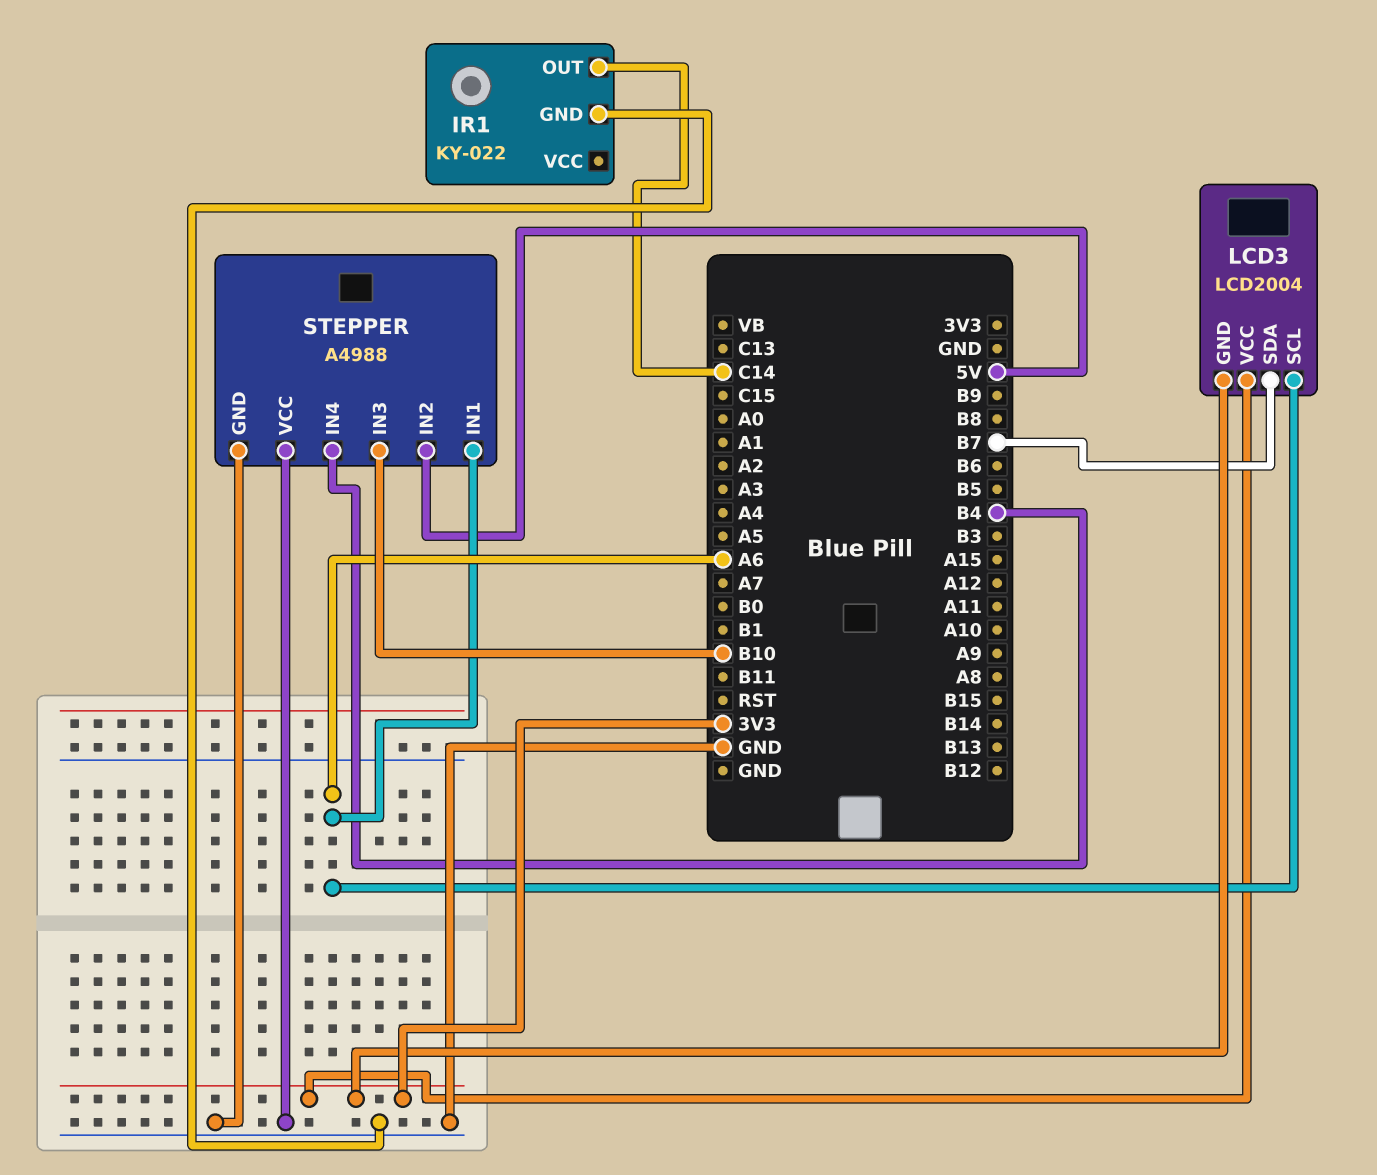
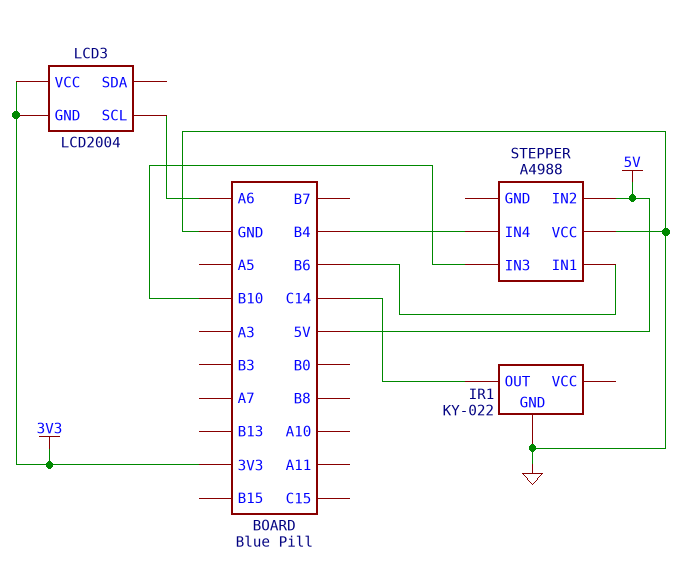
LCD3 pin SDA: B7 -> none
STEPPER pin GND: GND -> none
STEPPER pin IN1: A6 -> B6

